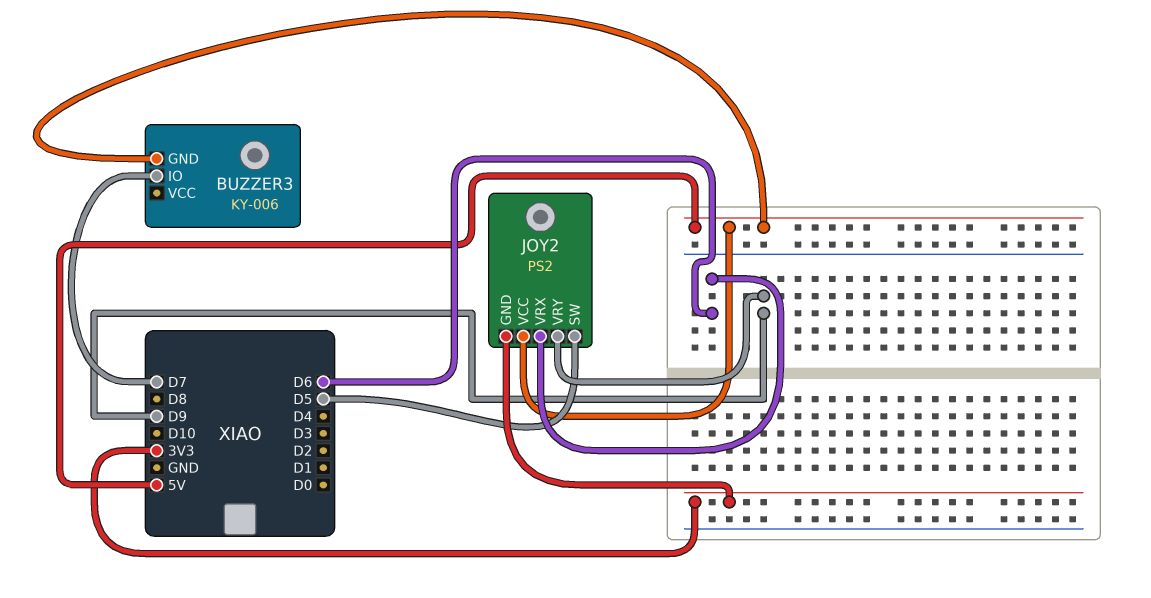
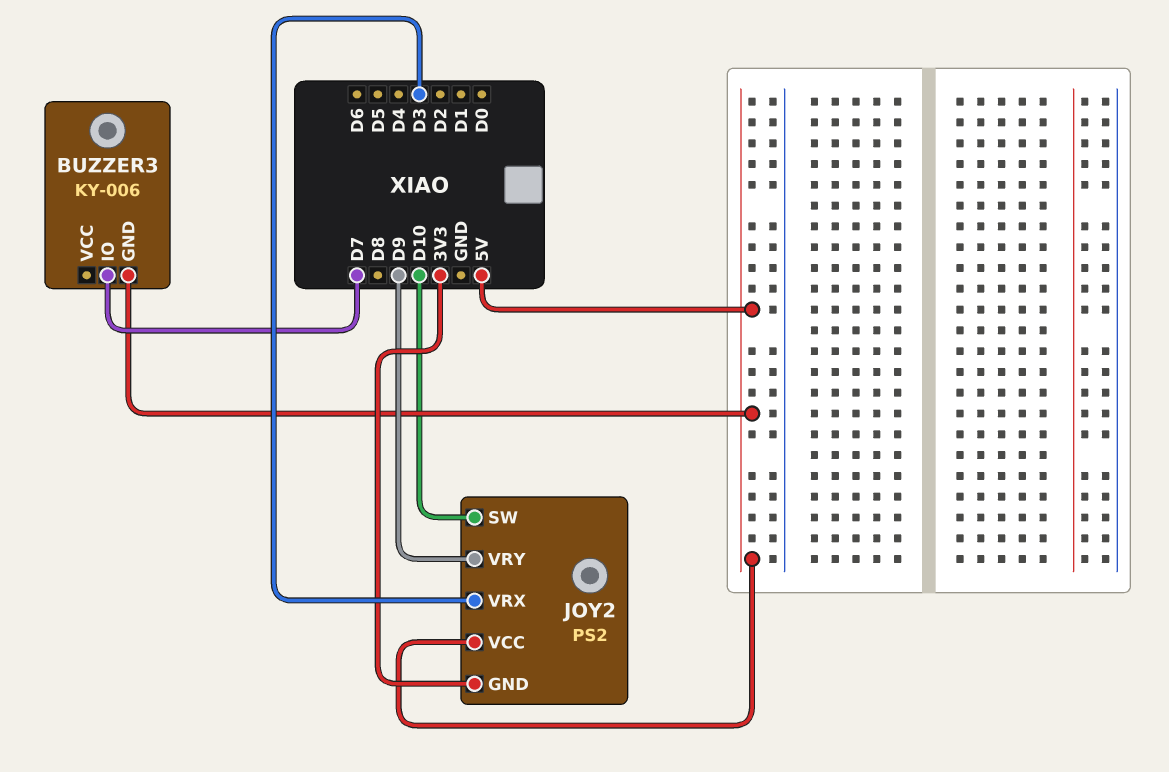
JOY2 pin SW: D5 -> D10
JOY2 pin VRX: D6 -> D3

